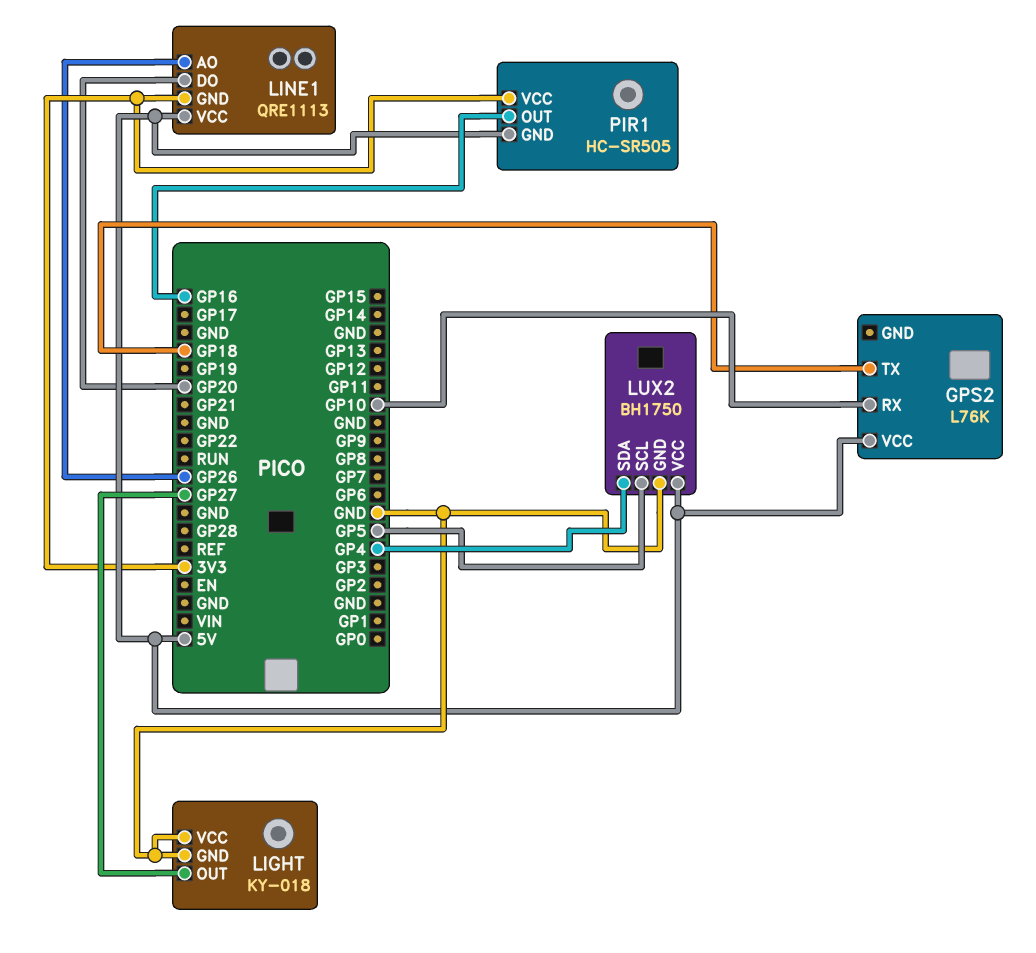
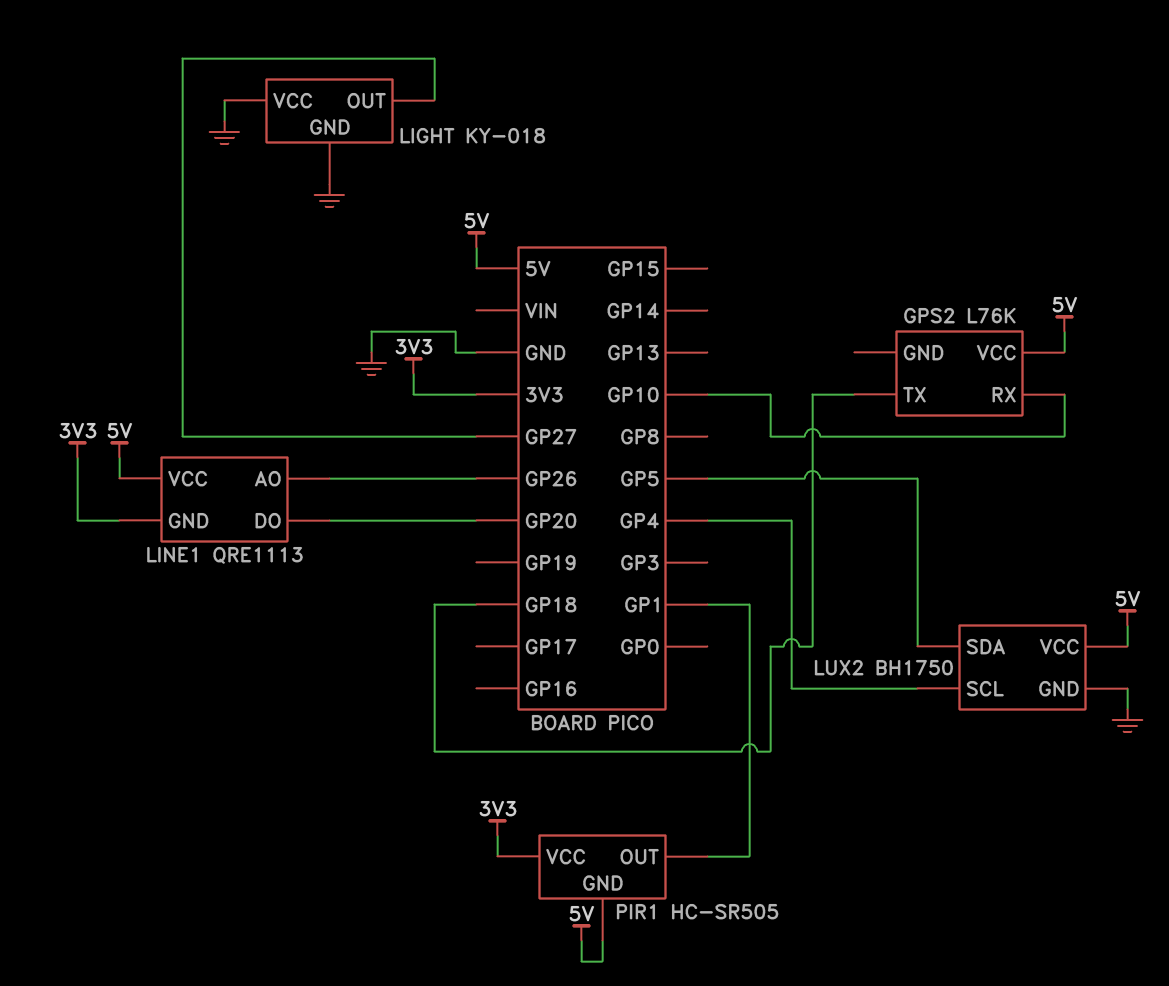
LUX2 pin SCL: GP5 -> GP4
LUX2 pin SDA: GP4 -> GP5
PIR1 pin OUT: GP16 -> GP1

